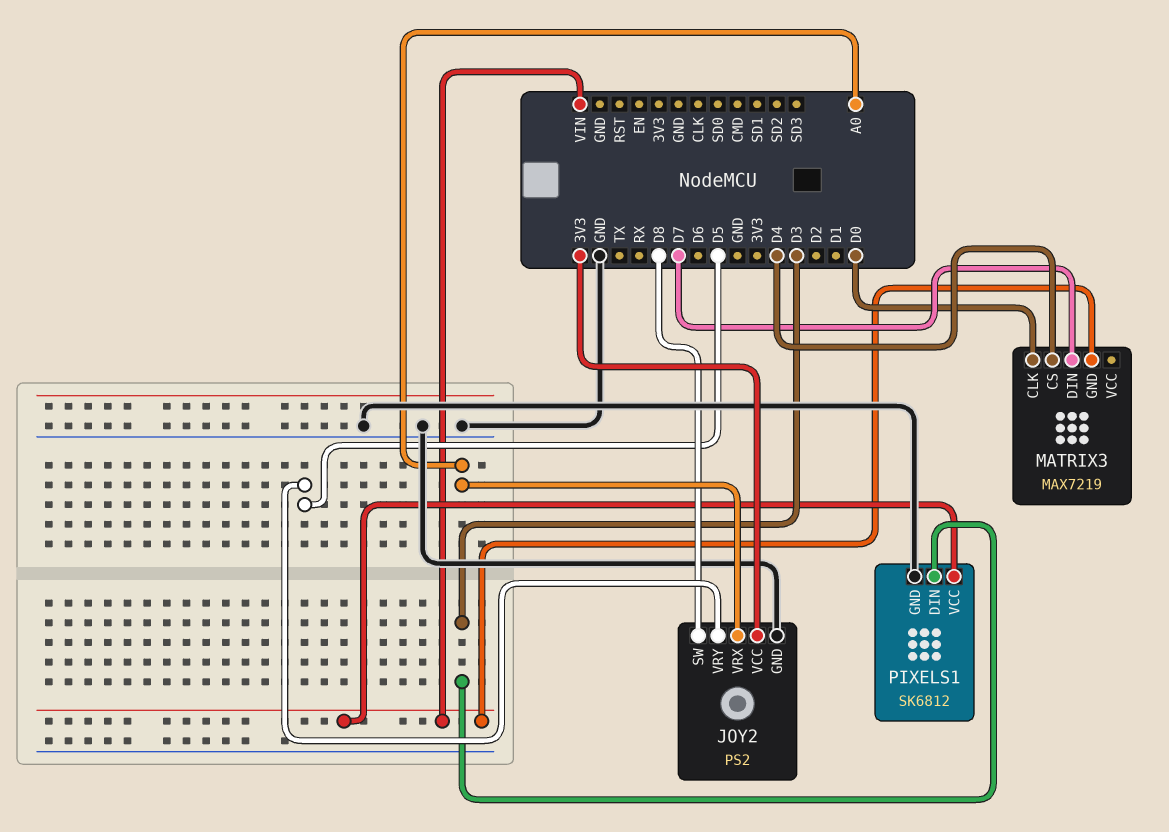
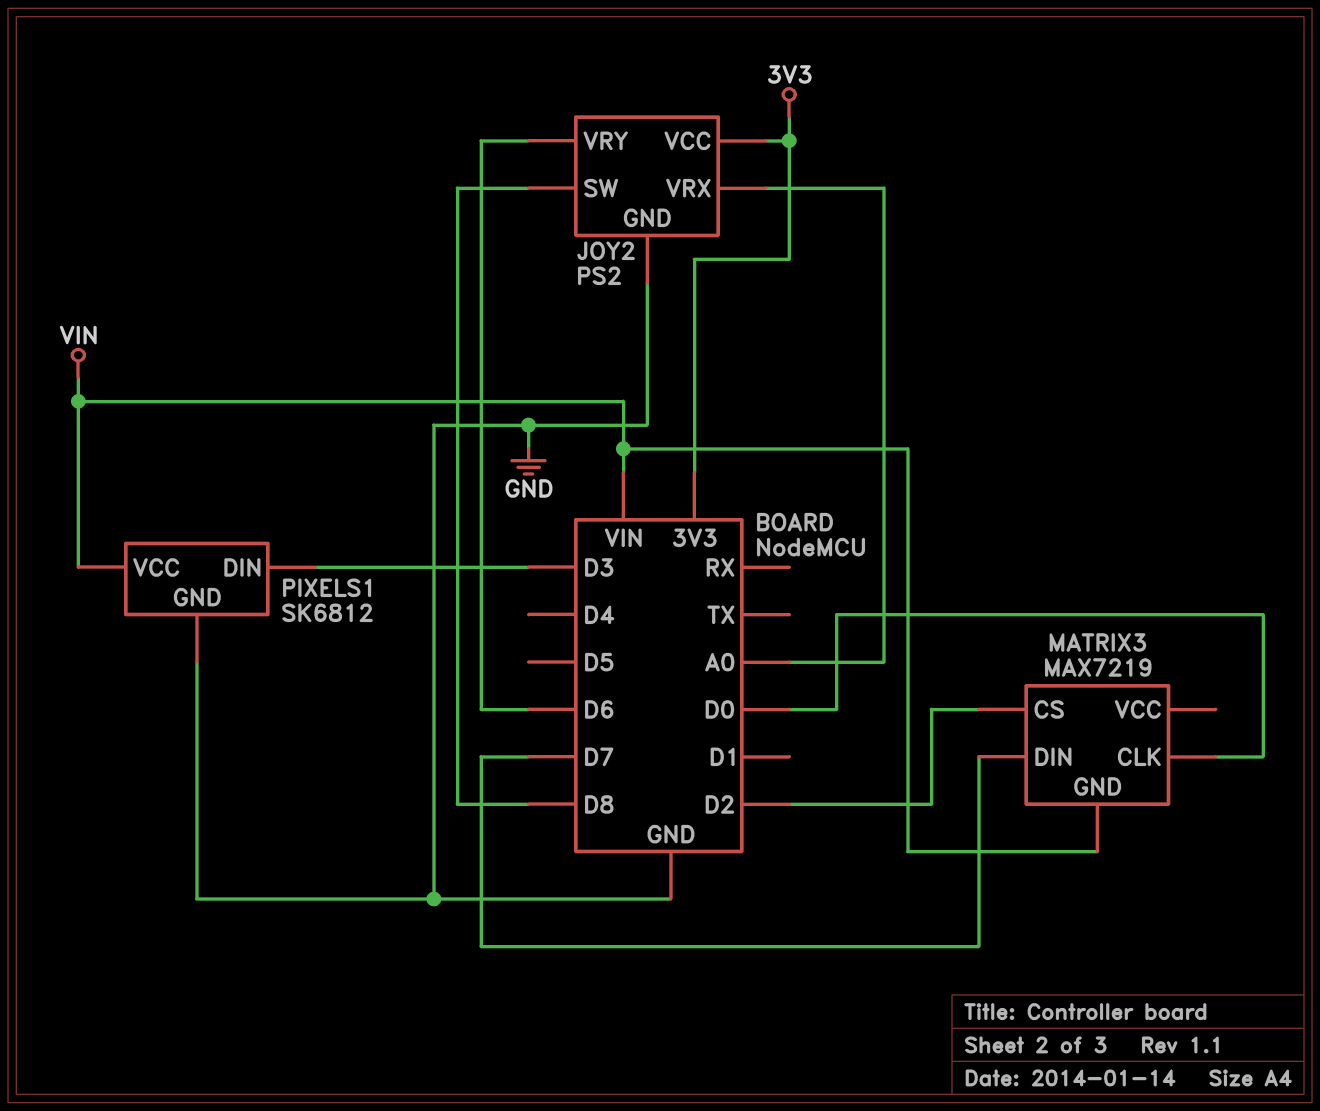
JOY2 pin VRY: D5 -> D6
MATRIX3 pin CS: D4 -> D2

